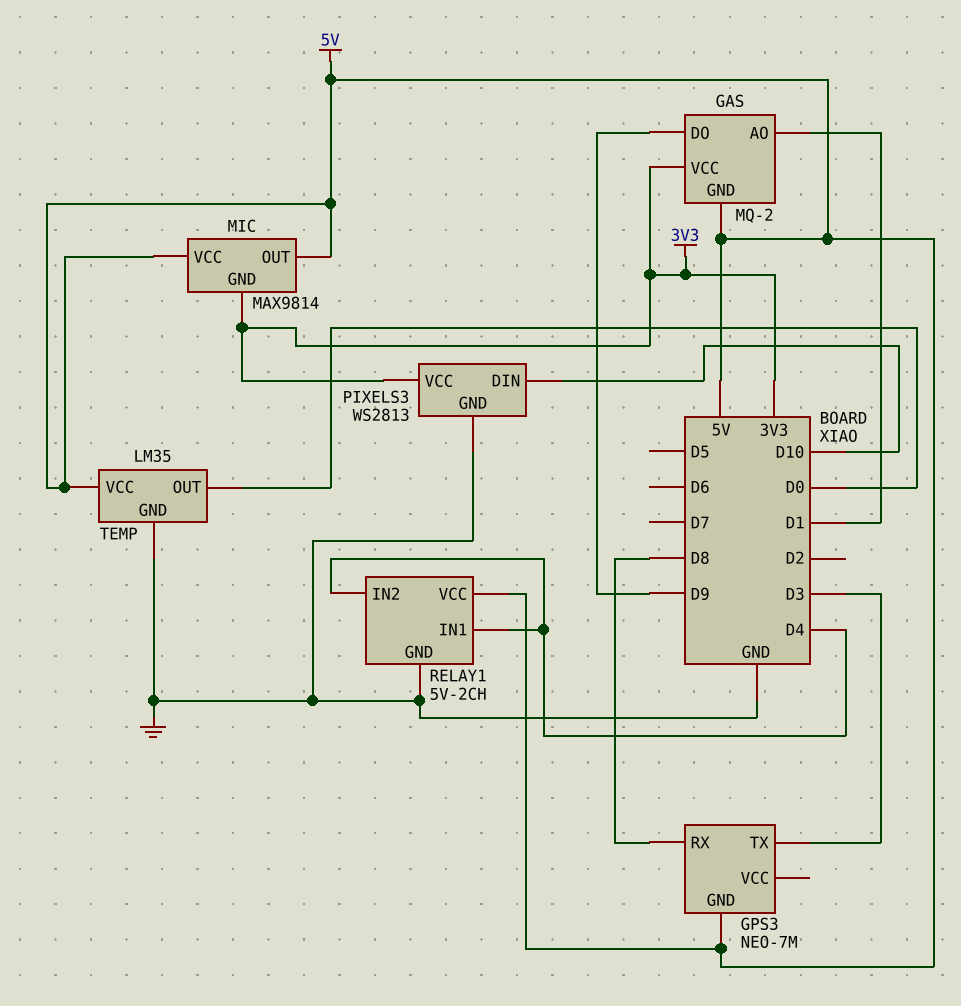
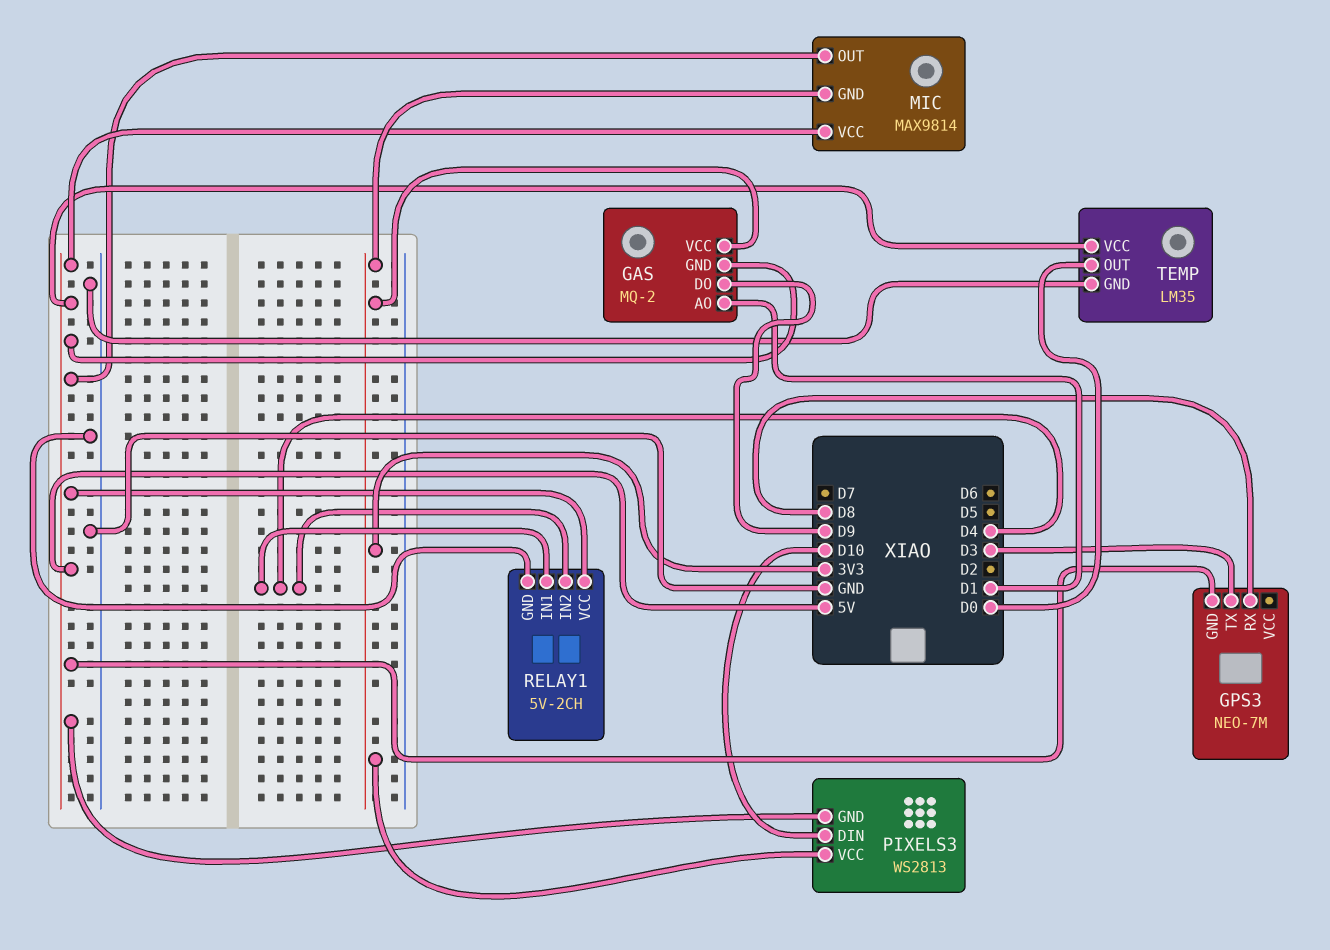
PIXELS3 pin GND: GND -> 5V

